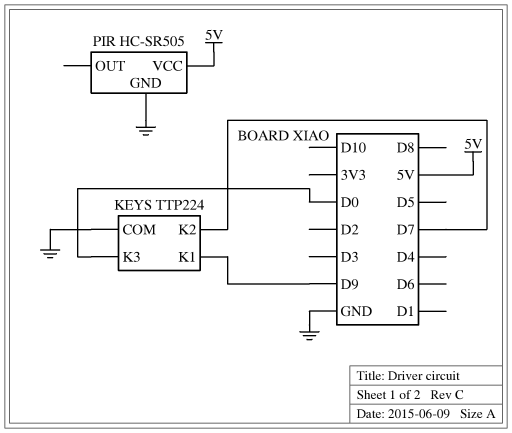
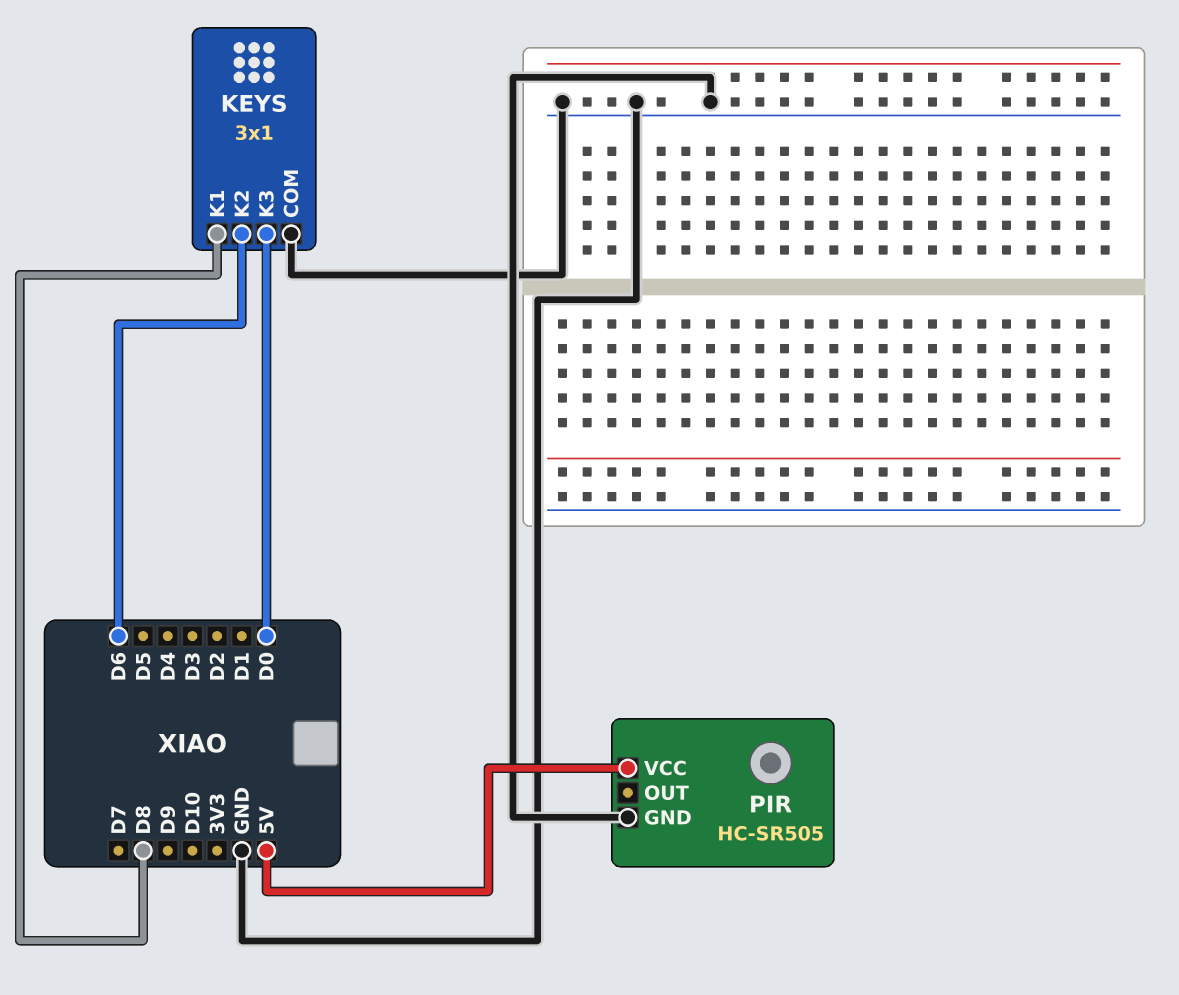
KEYS: TTP224 -> 3x1
KEYS pin K1: D9 -> D8
KEYS pin K2: D7 -> D6

